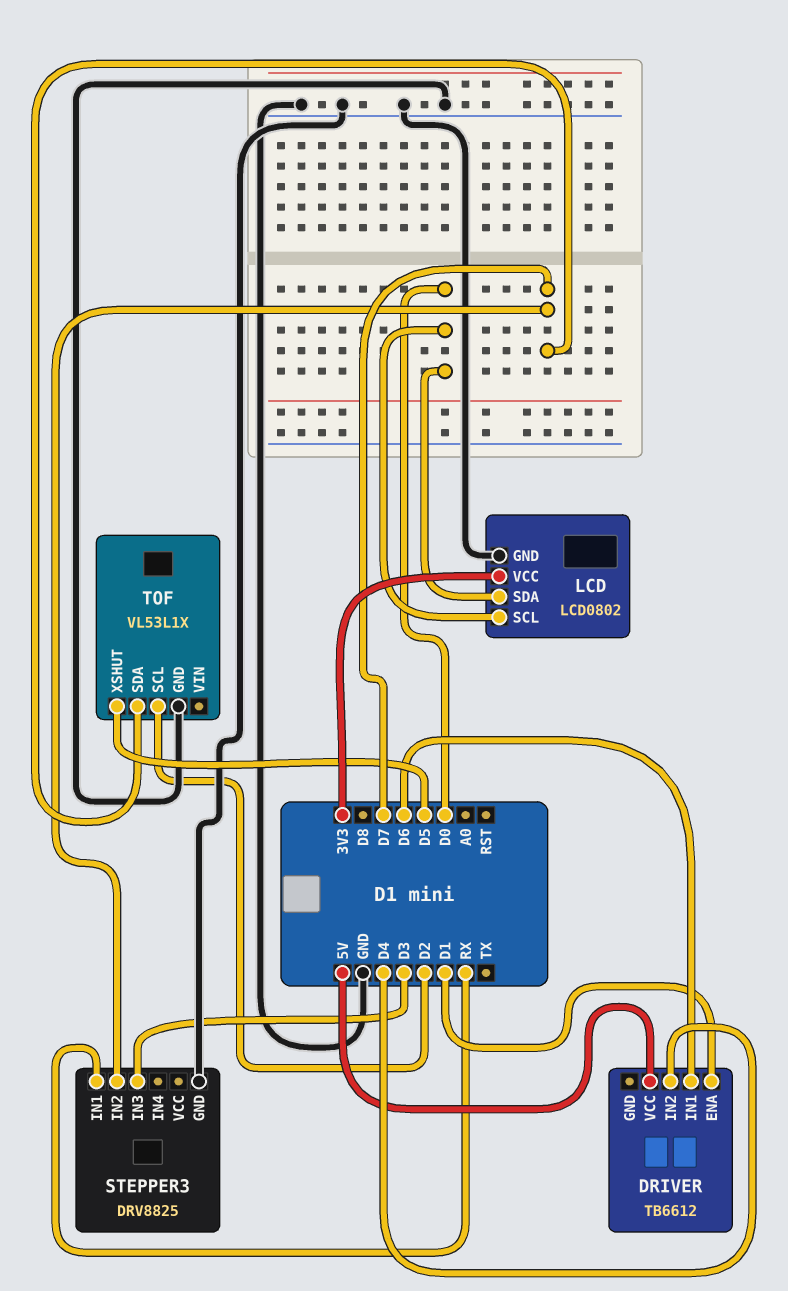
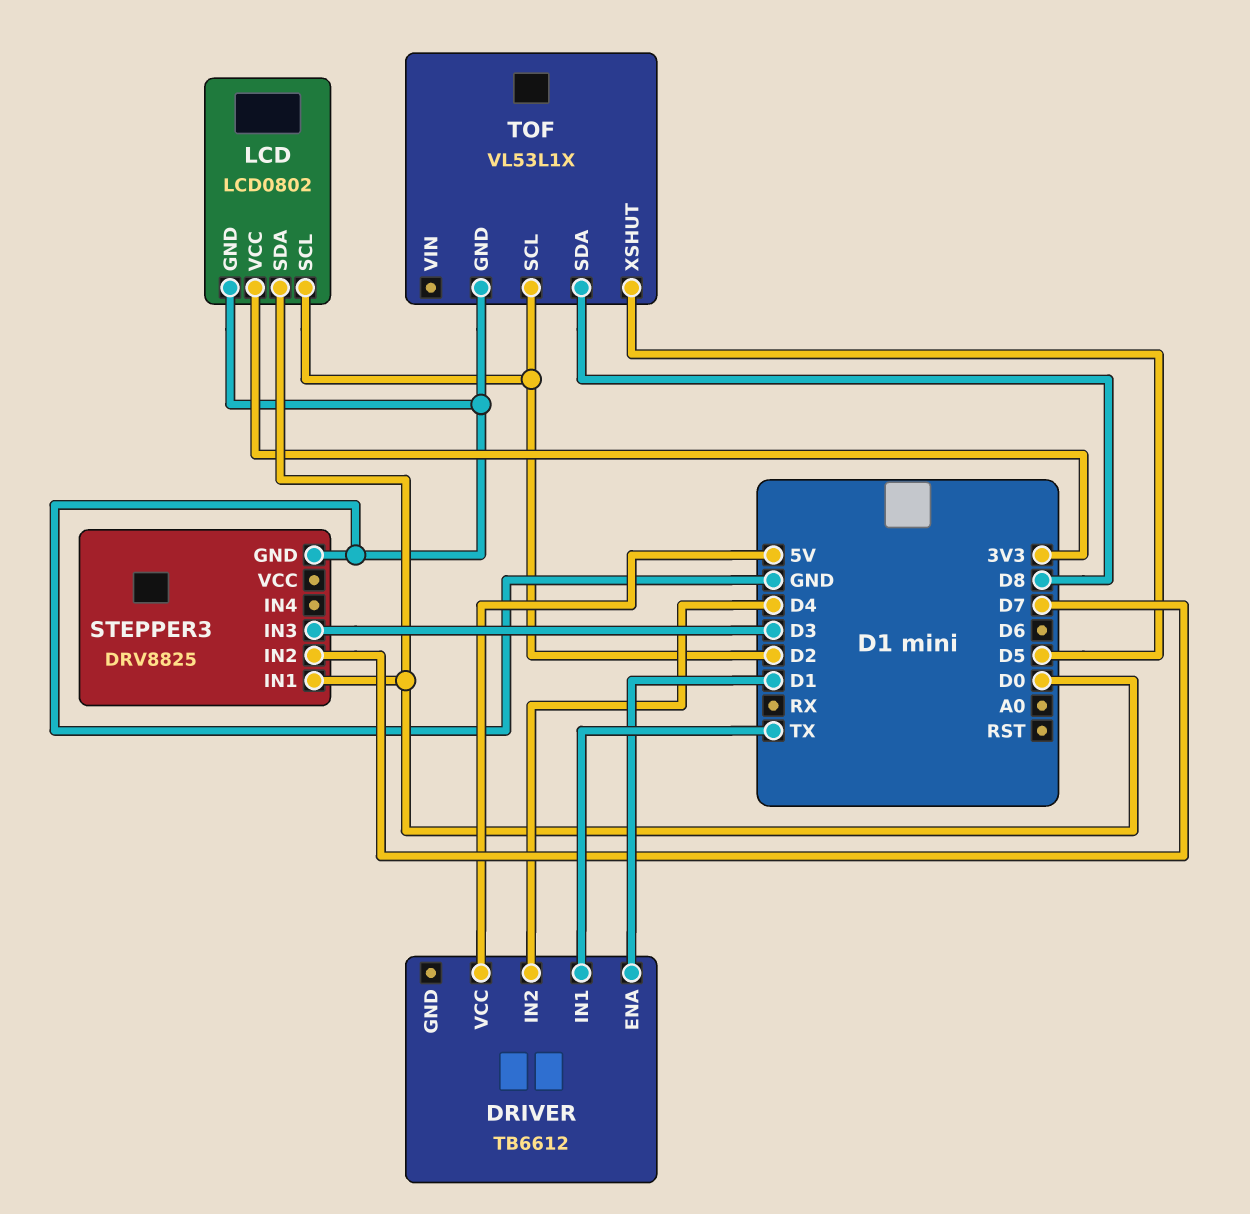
DRIVER pin IN1: D6 -> TX
LCD pin SCL: D0 -> D2
STEPPER3 pin IN1: RX -> D0
TOF pin SDA: D7 -> D8

